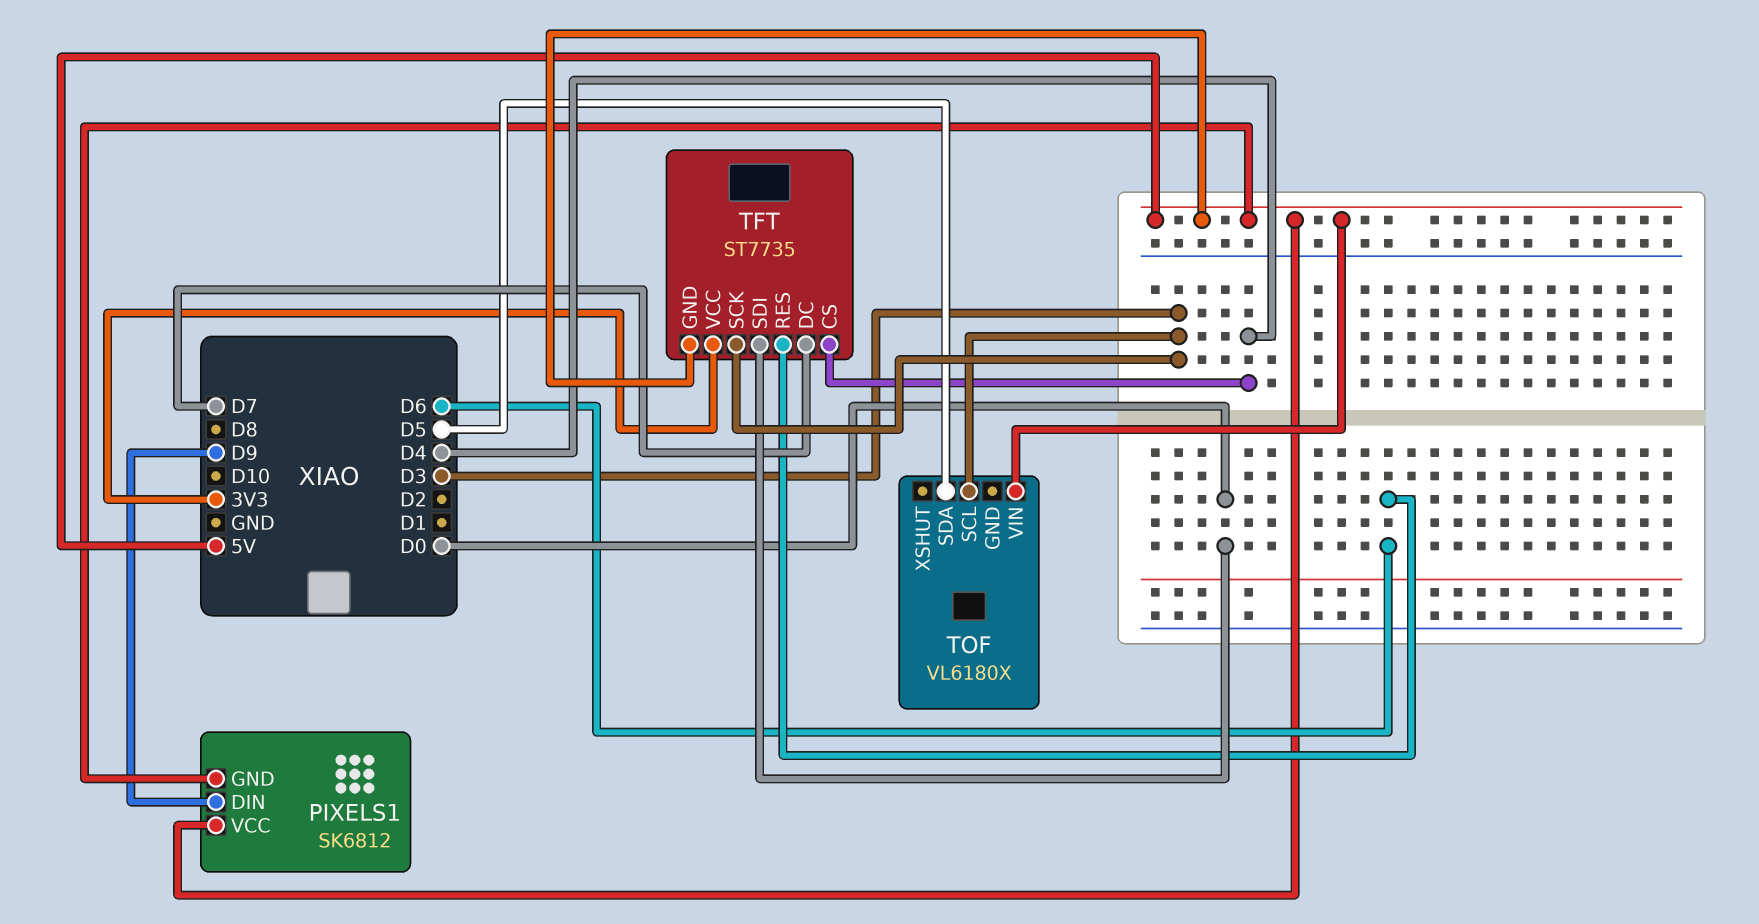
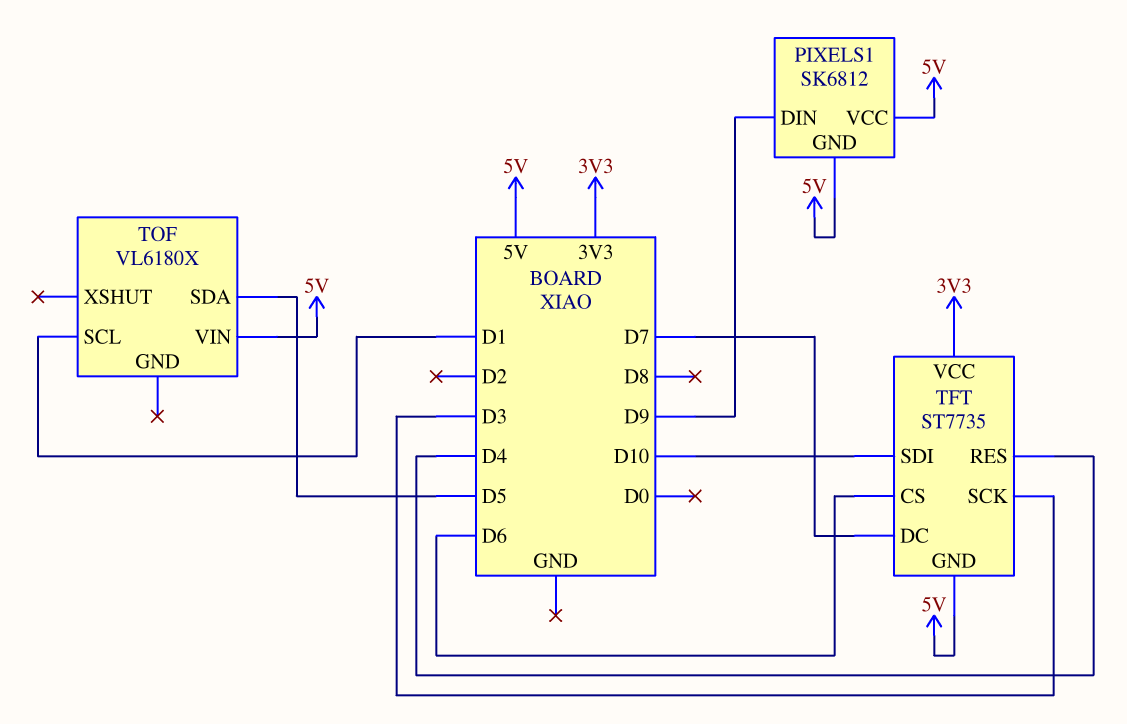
TFT pin CS: D4 -> D6
TFT pin RES: D6 -> D4
TFT pin SDI: D0 -> D10
TOF pin SCL: D3 -> D1

